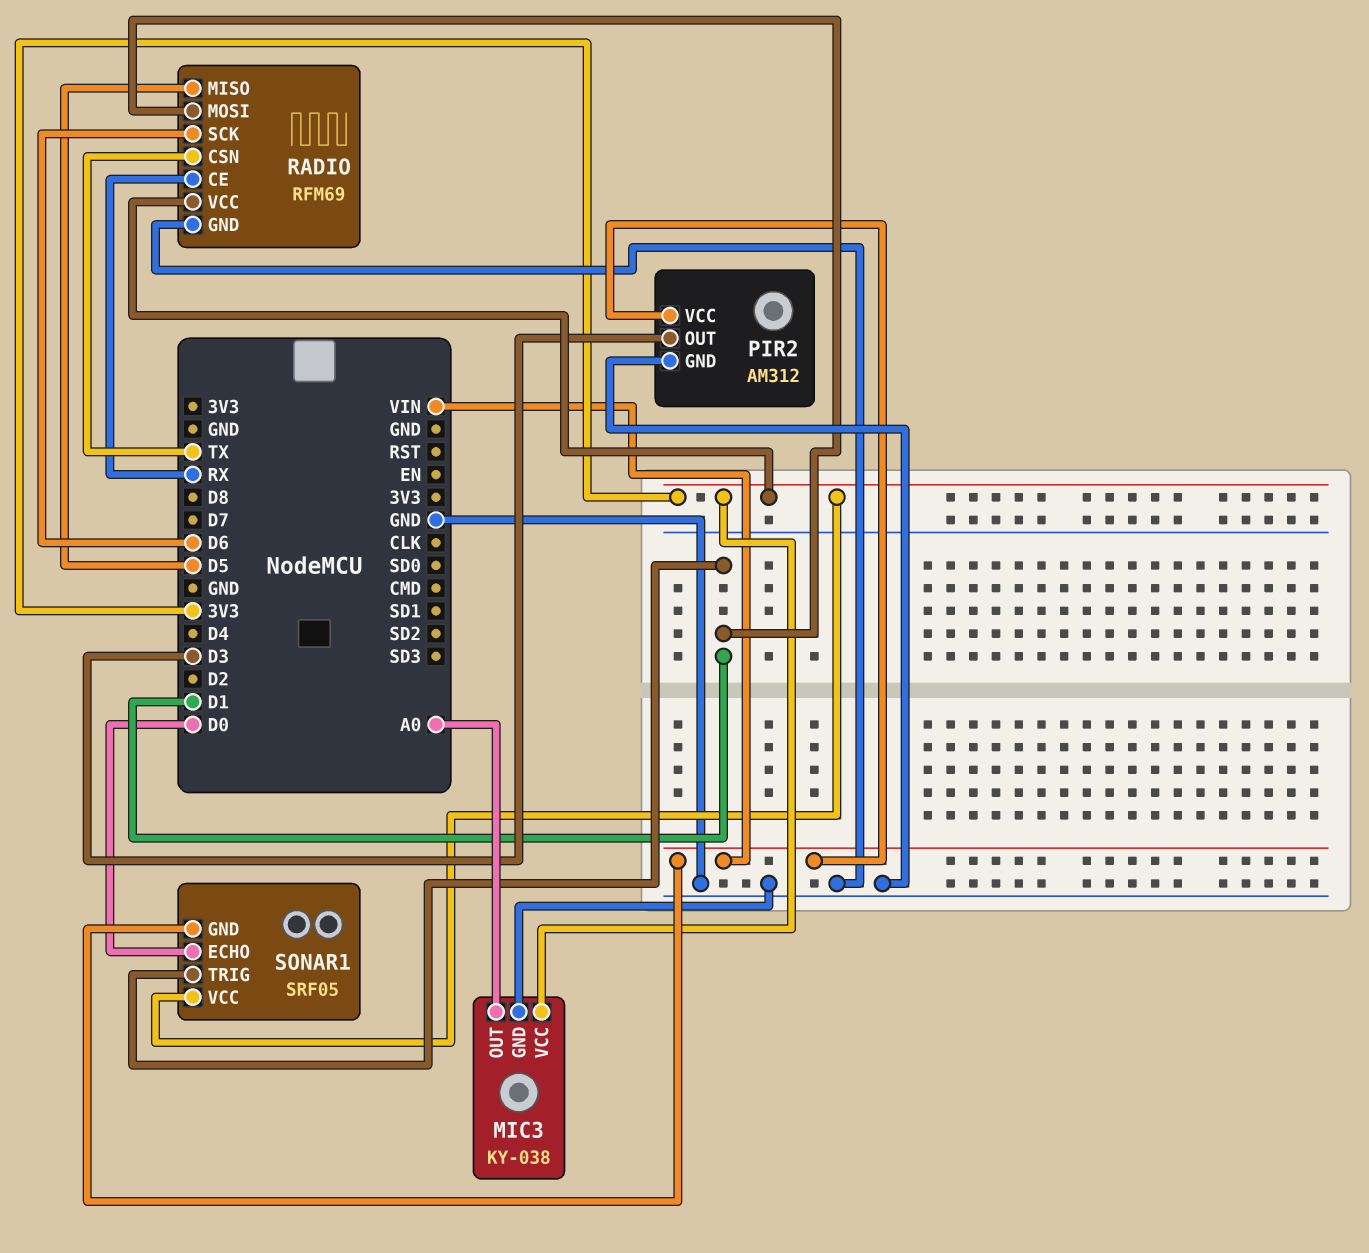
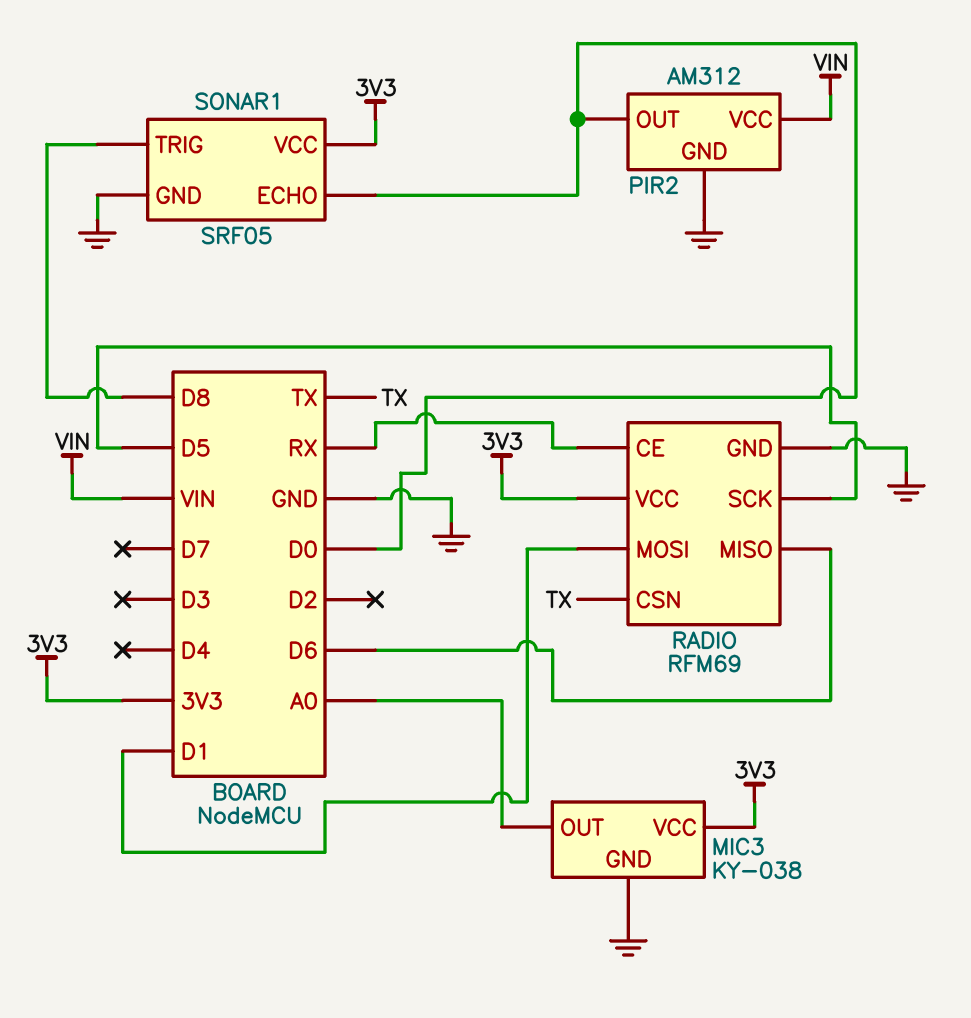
PIR2 pin OUT: D3 -> D0
RADIO pin MISO: D5 -> D6
RADIO pin SCK: D6 -> D5
SONAR1 pin GND: VIN -> GND
SONAR1 pin TRIG: D1 -> D8

